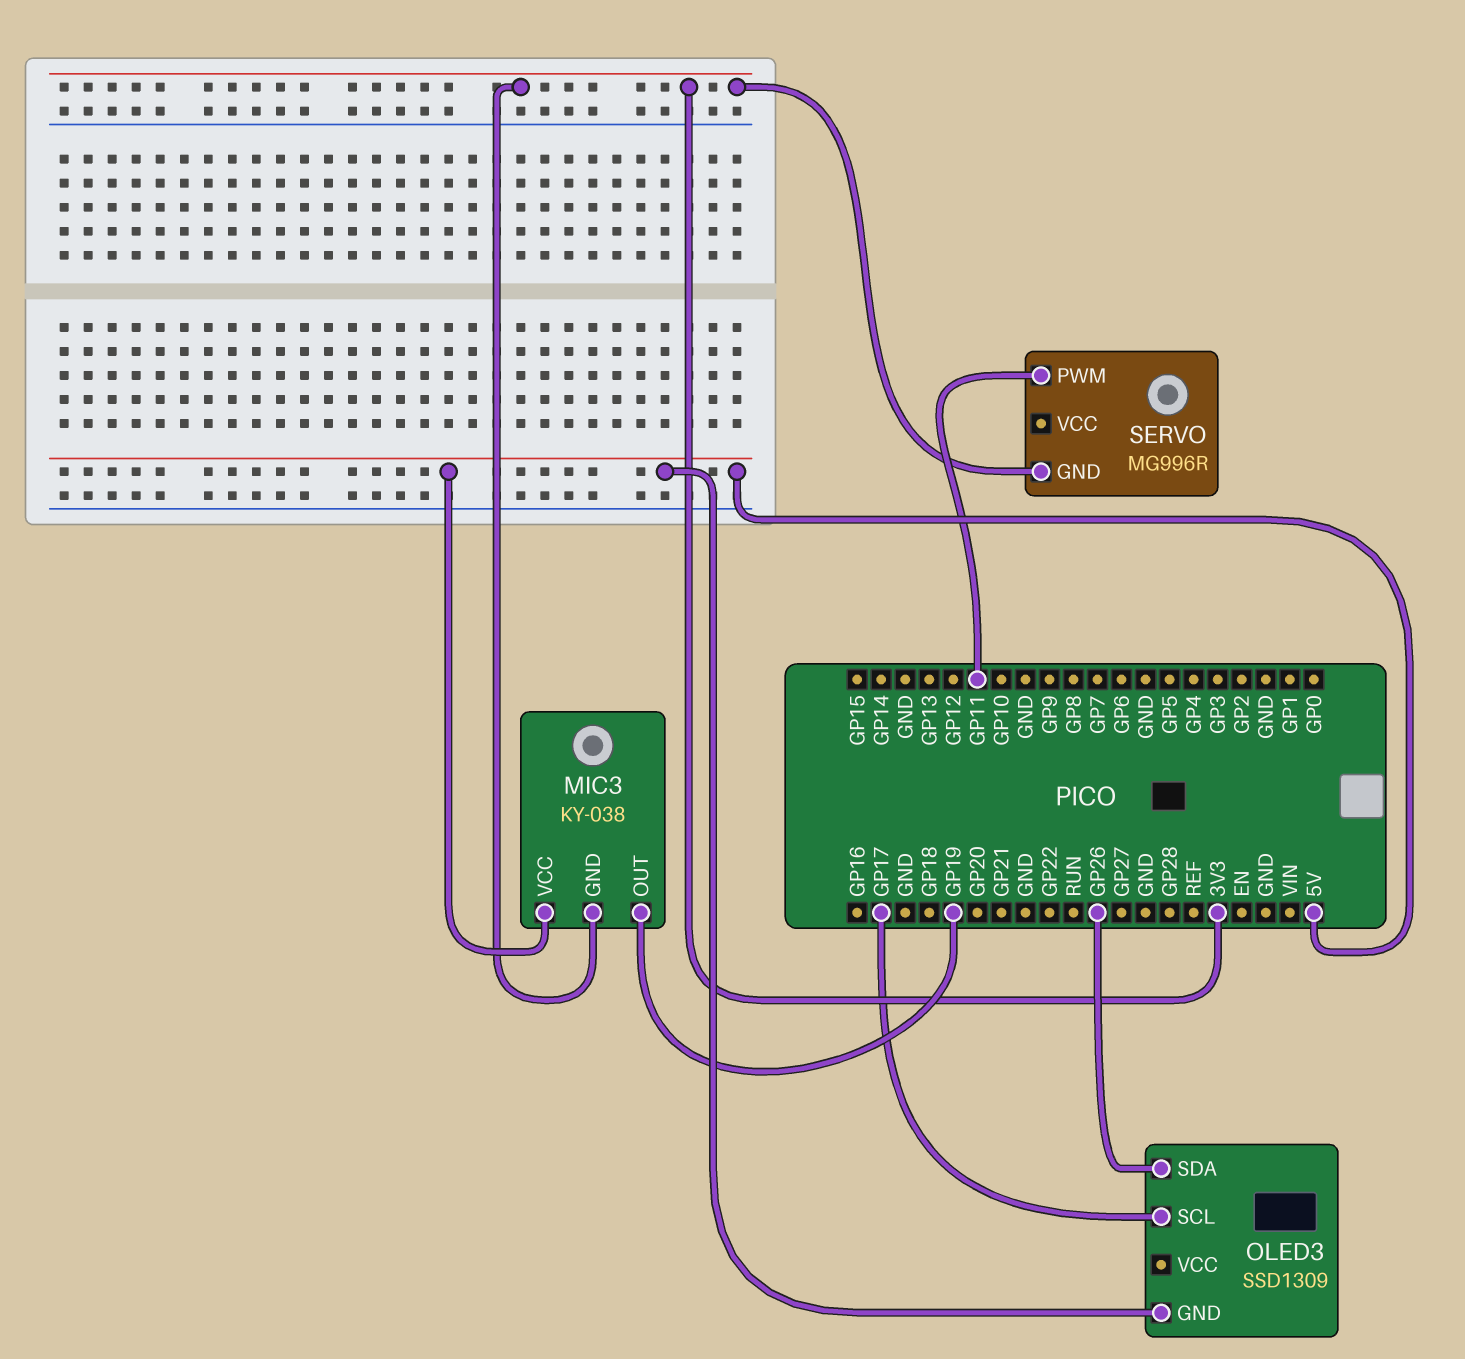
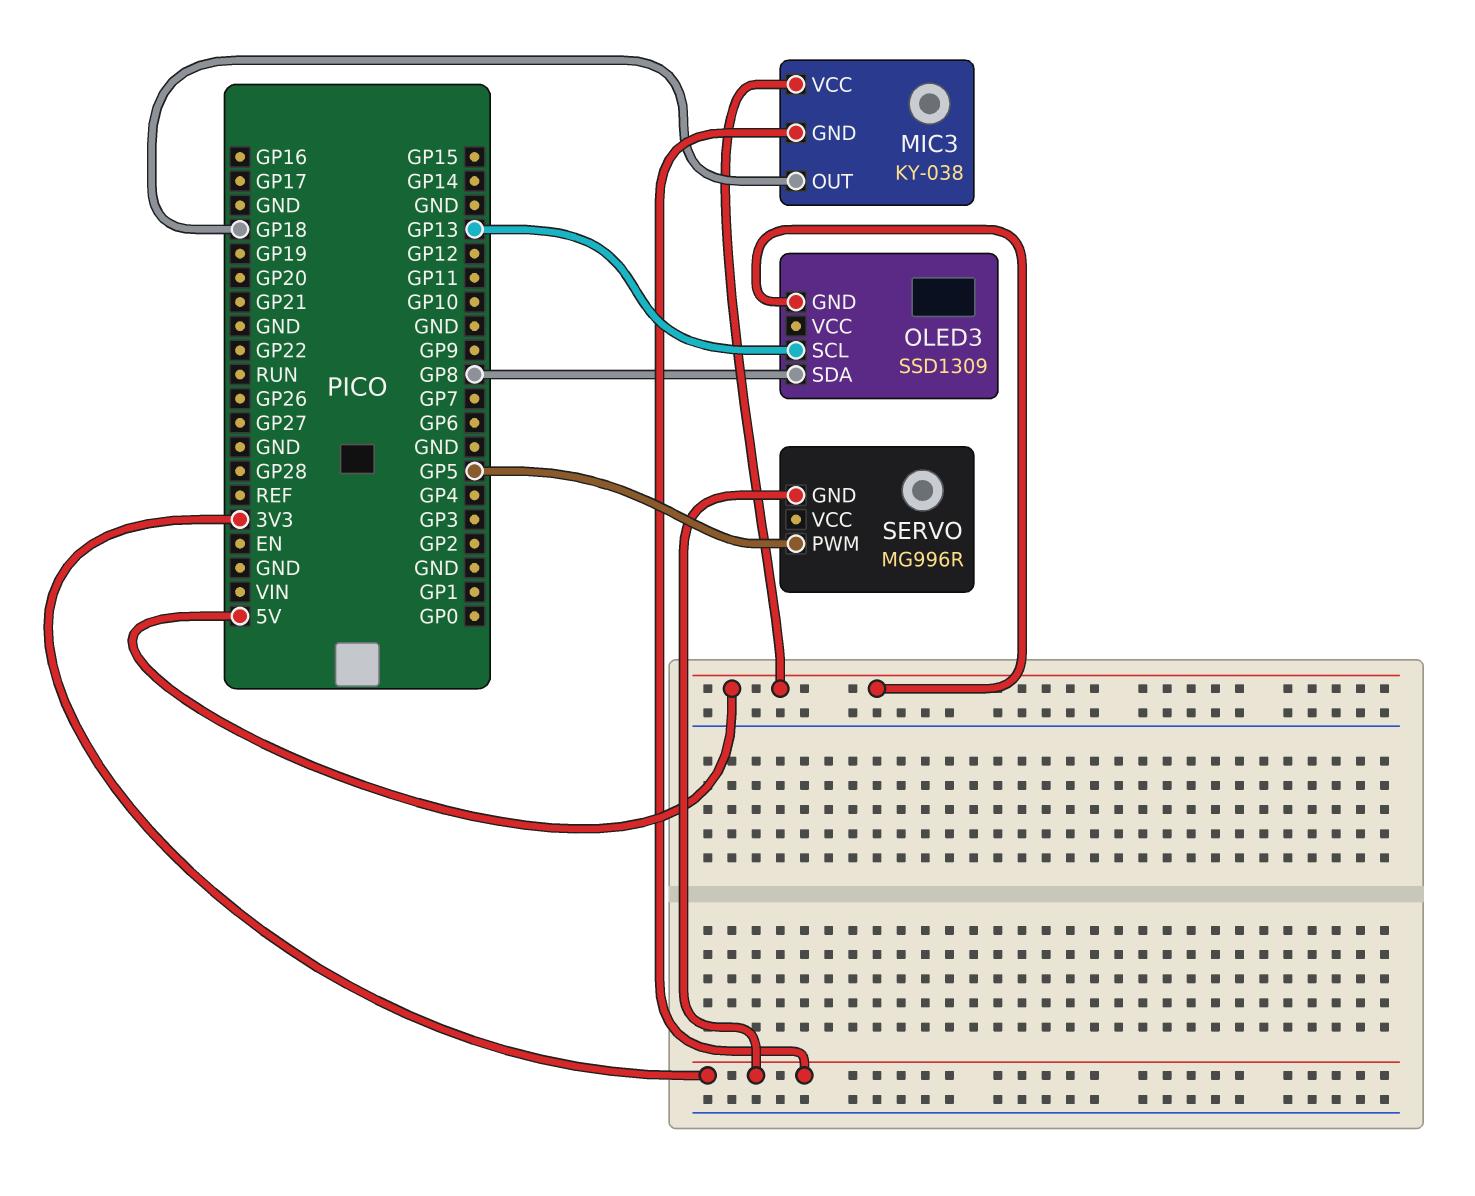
MIC3 pin OUT: GP19 -> GP18
OLED3 pin SCL: GP17 -> GP13
OLED3 pin SDA: GP26 -> GP8
SERVO pin PWM: GP11 -> GP5

